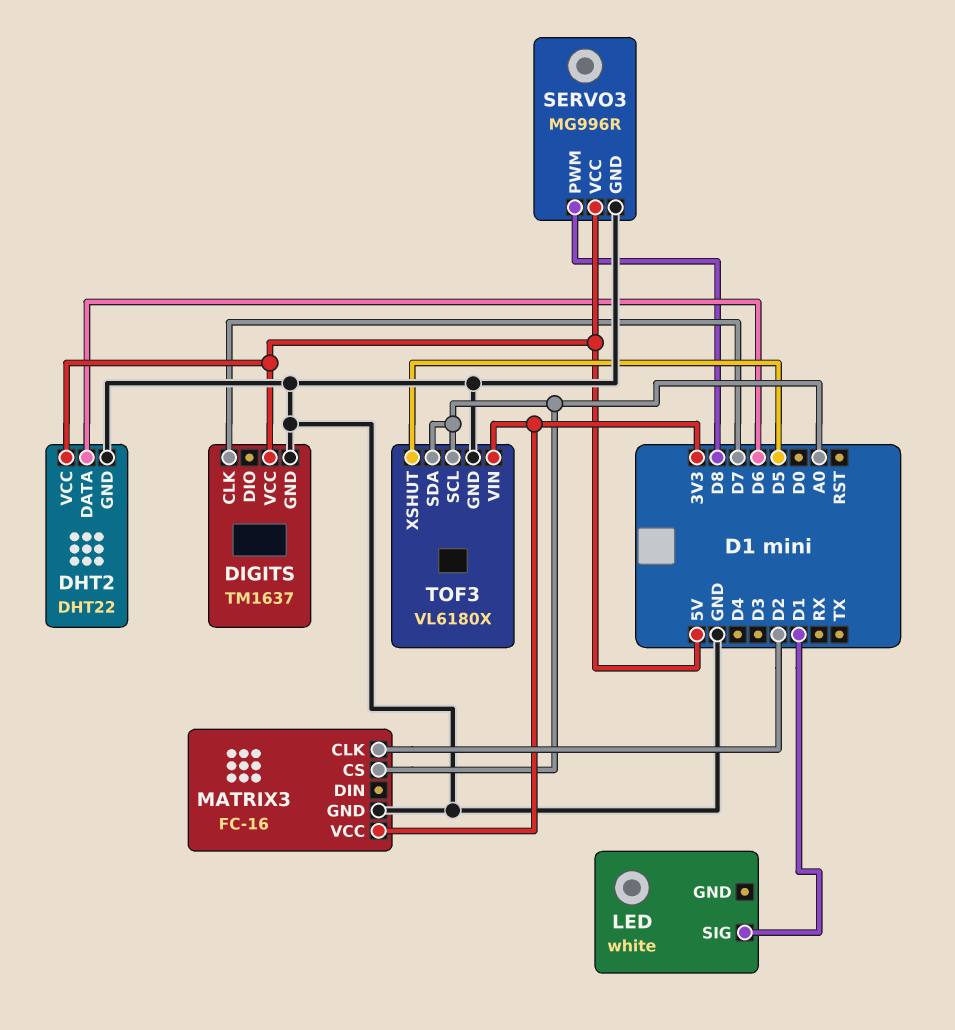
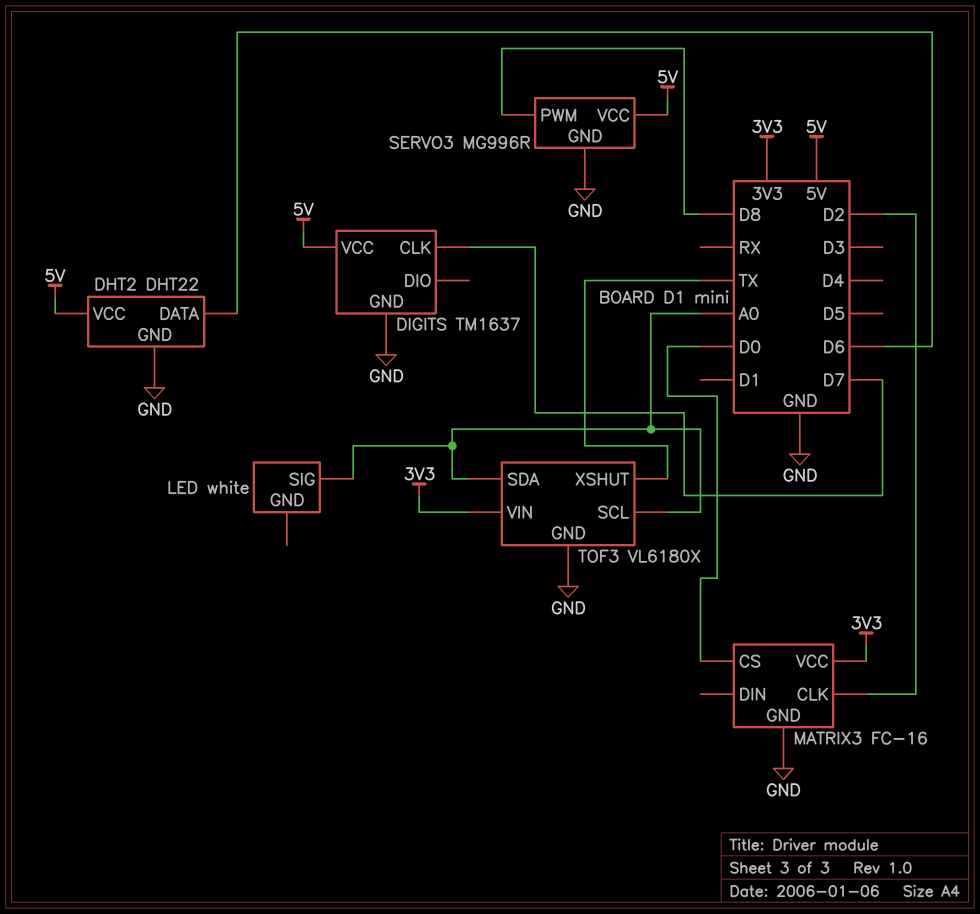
LED pin SIG: D1 -> A0
MATRIX3 pin CS: A0 -> D0
TOF3 pin XSHUT: D5 -> TX

